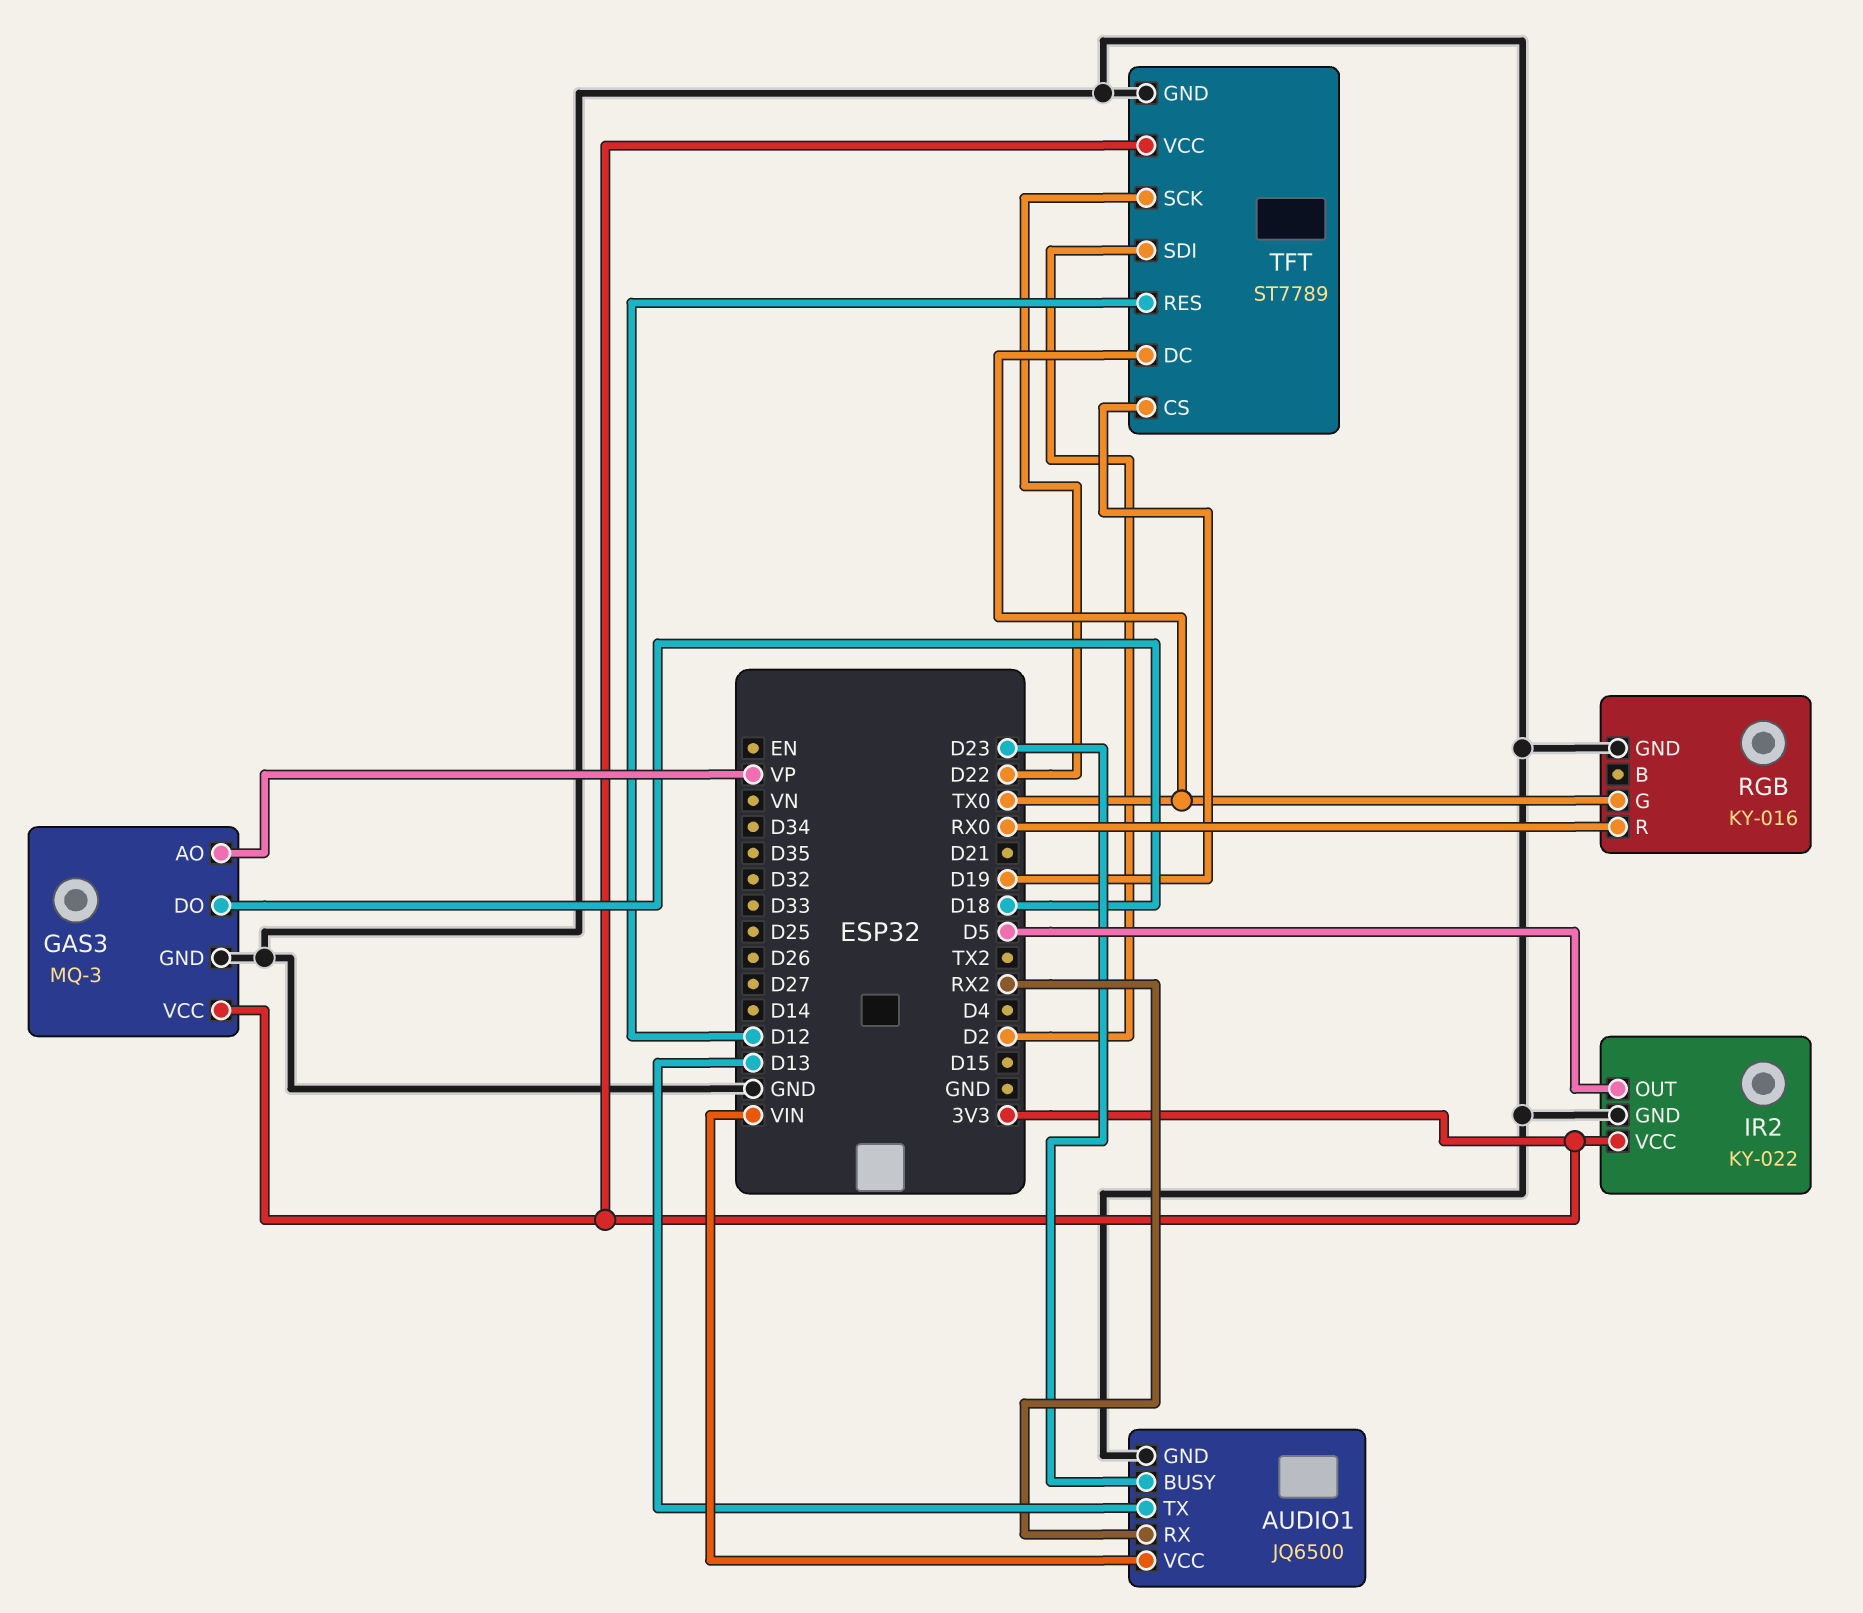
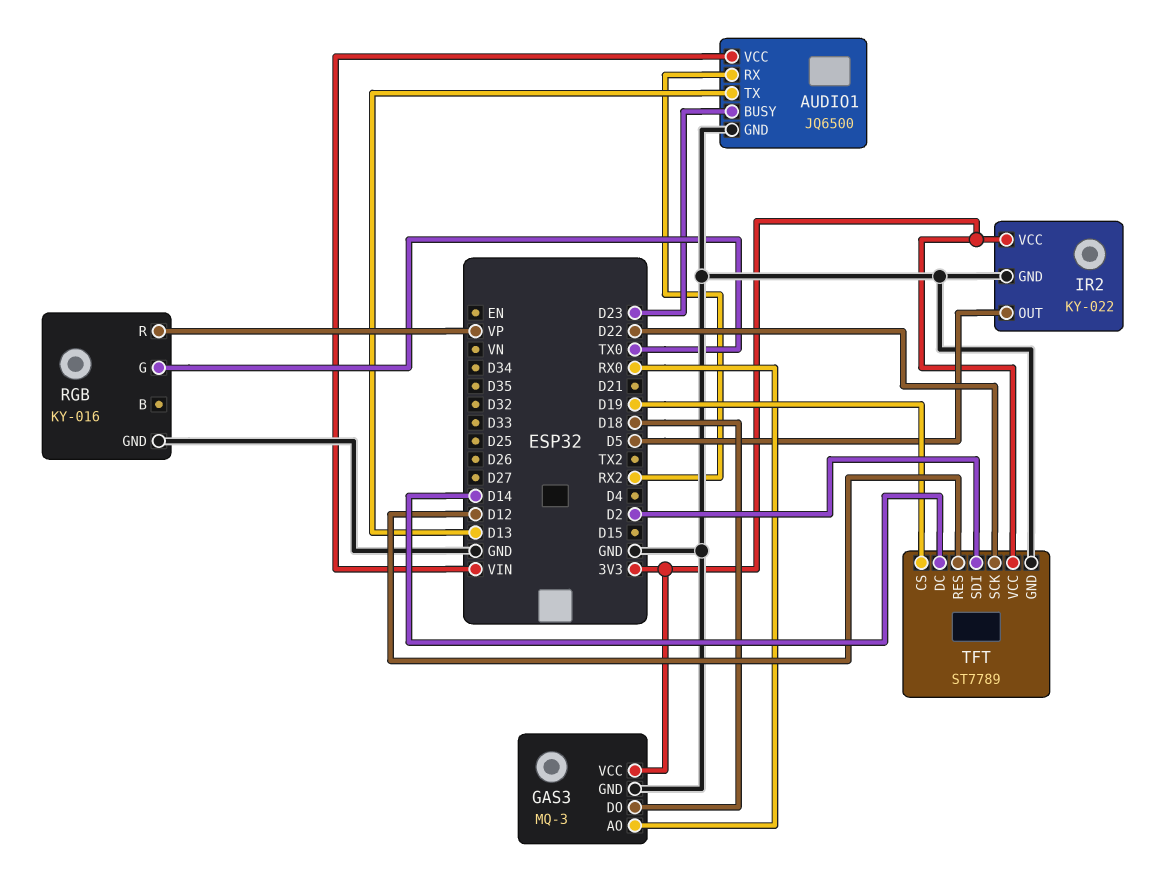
GAS3 pin AO: VP -> RX0
RGB pin R: RX0 -> VP
TFT pin DC: TX0 -> D14

